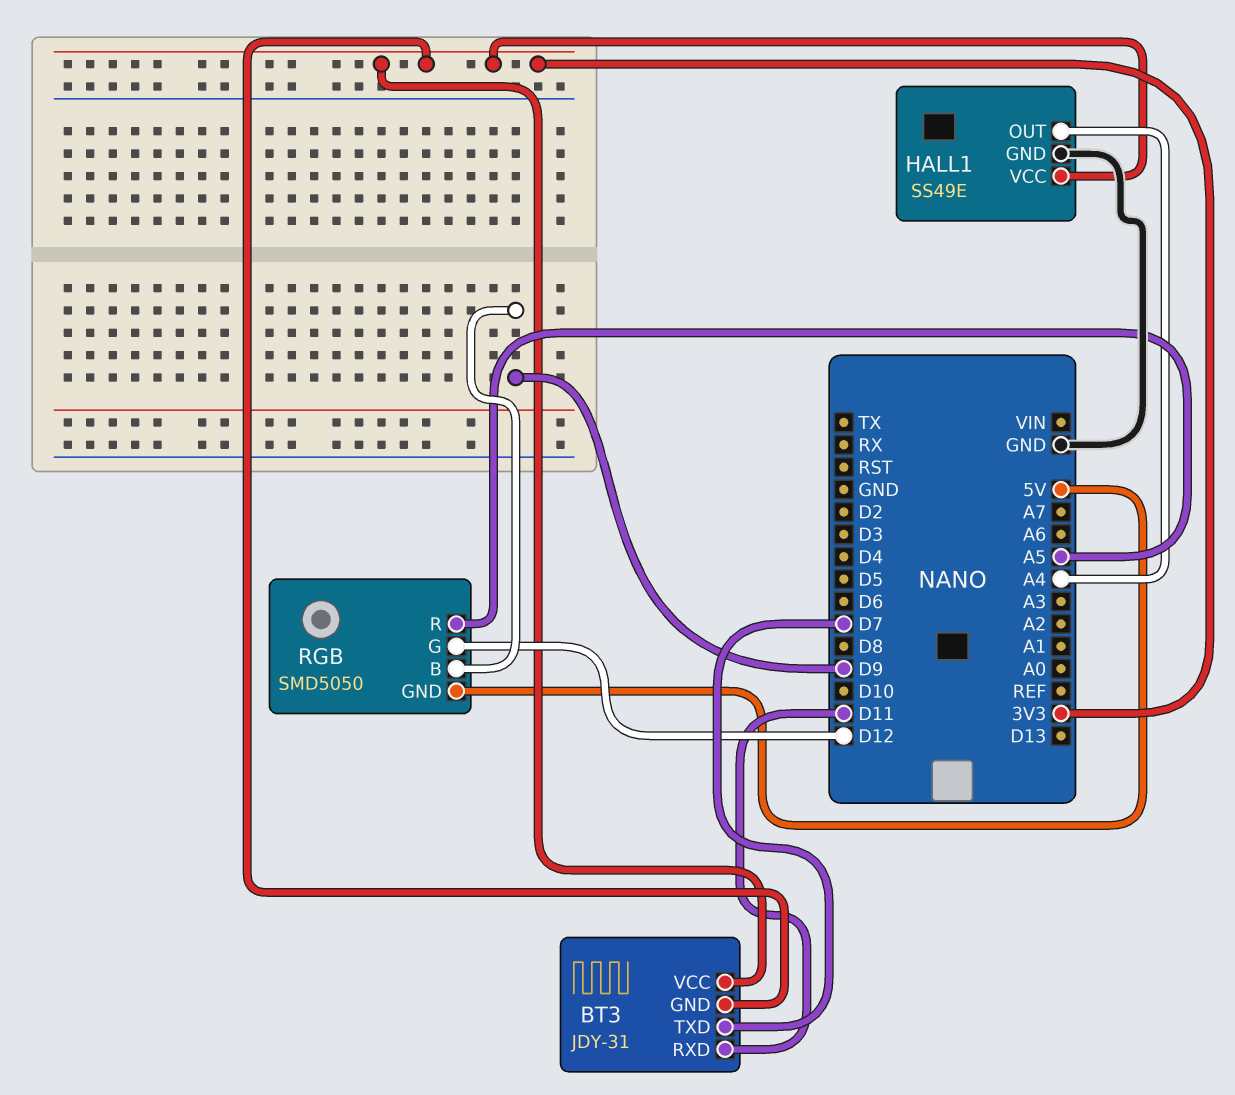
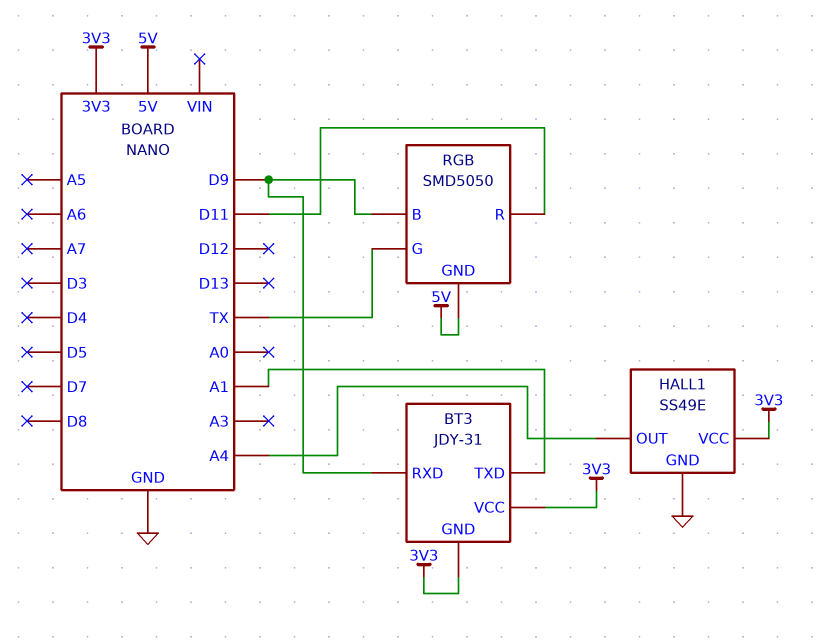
BT3 pin RXD: D11 -> D9
BT3 pin TXD: D7 -> A1
RGB pin G: D12 -> TX
RGB pin R: A5 -> D11

